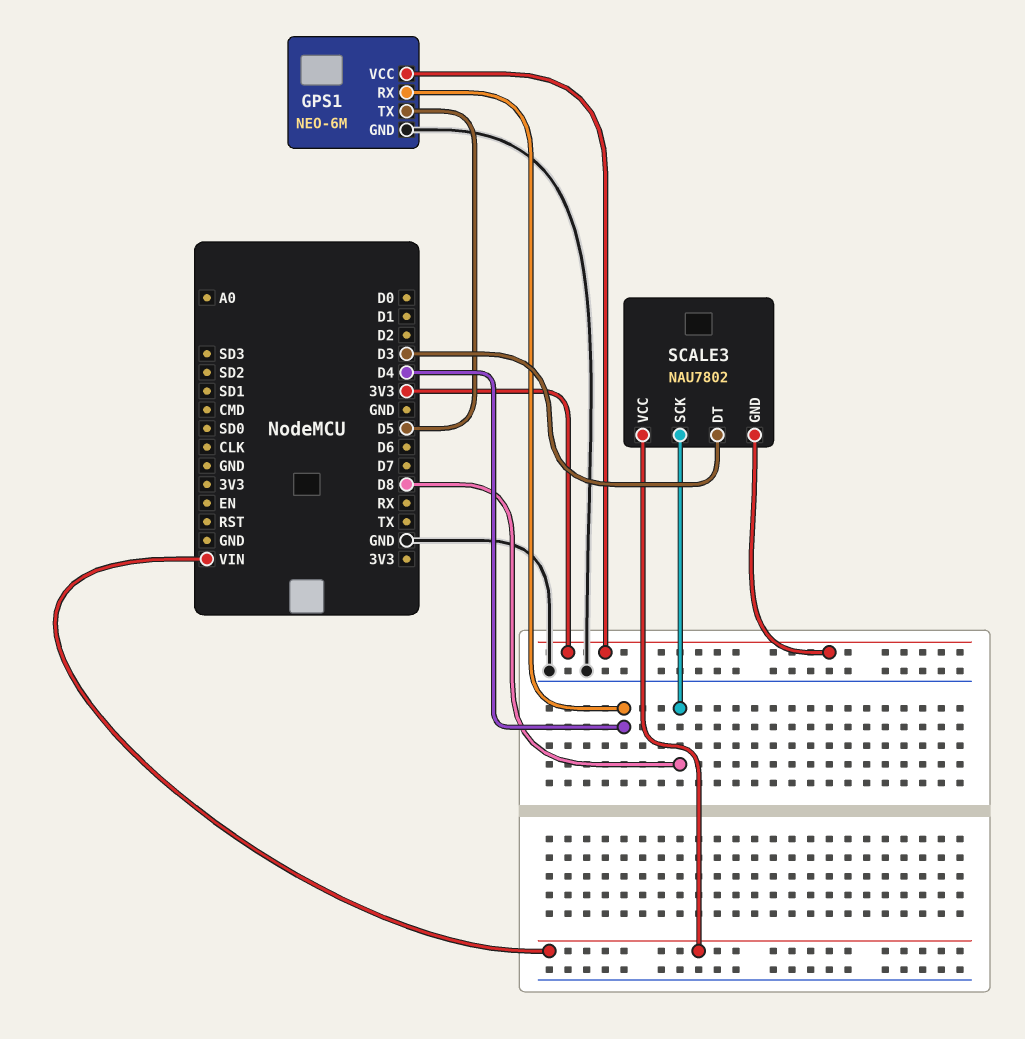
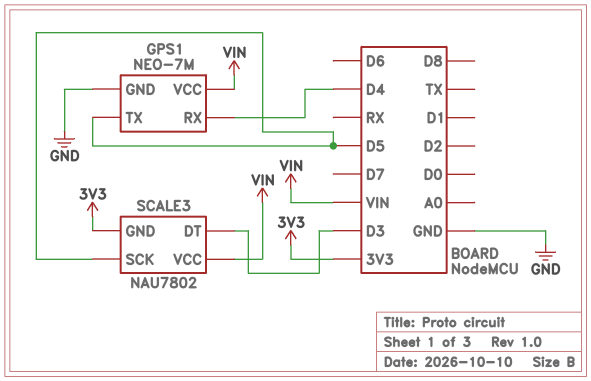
GPS1: NEO-6M -> NEO-7M
GPS1 pin VCC: 3V3 -> VIN
SCALE3 pin SCK: D8 -> D5

